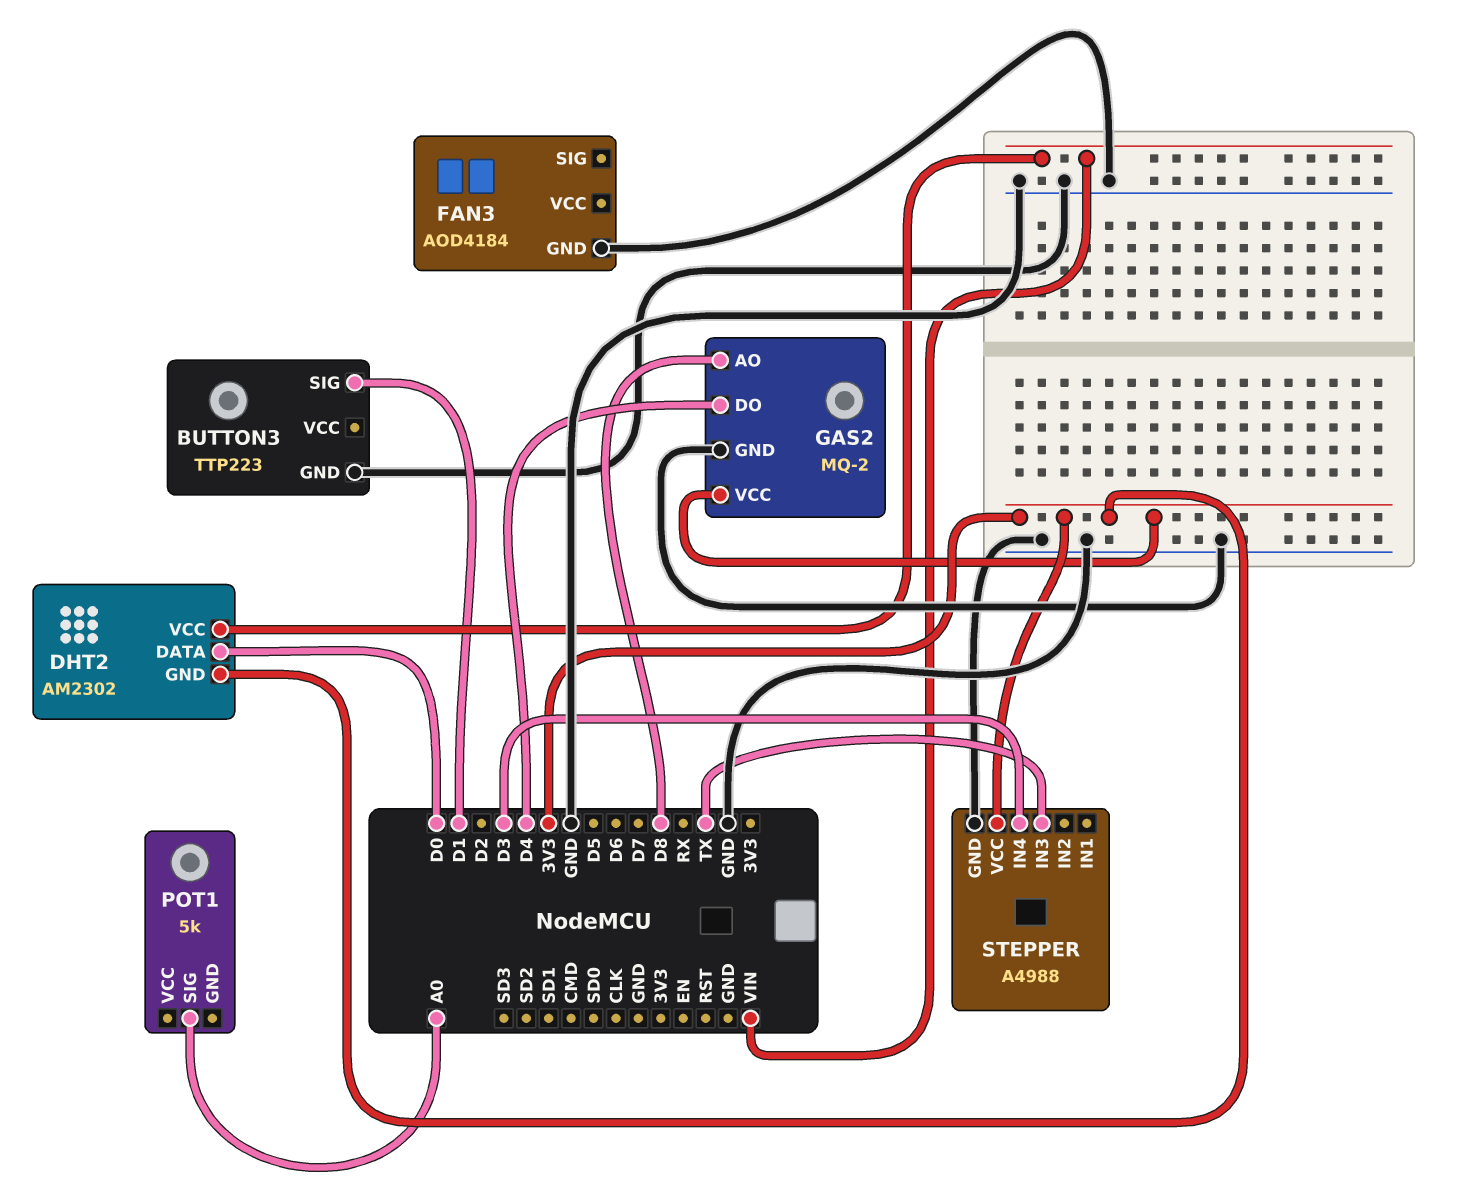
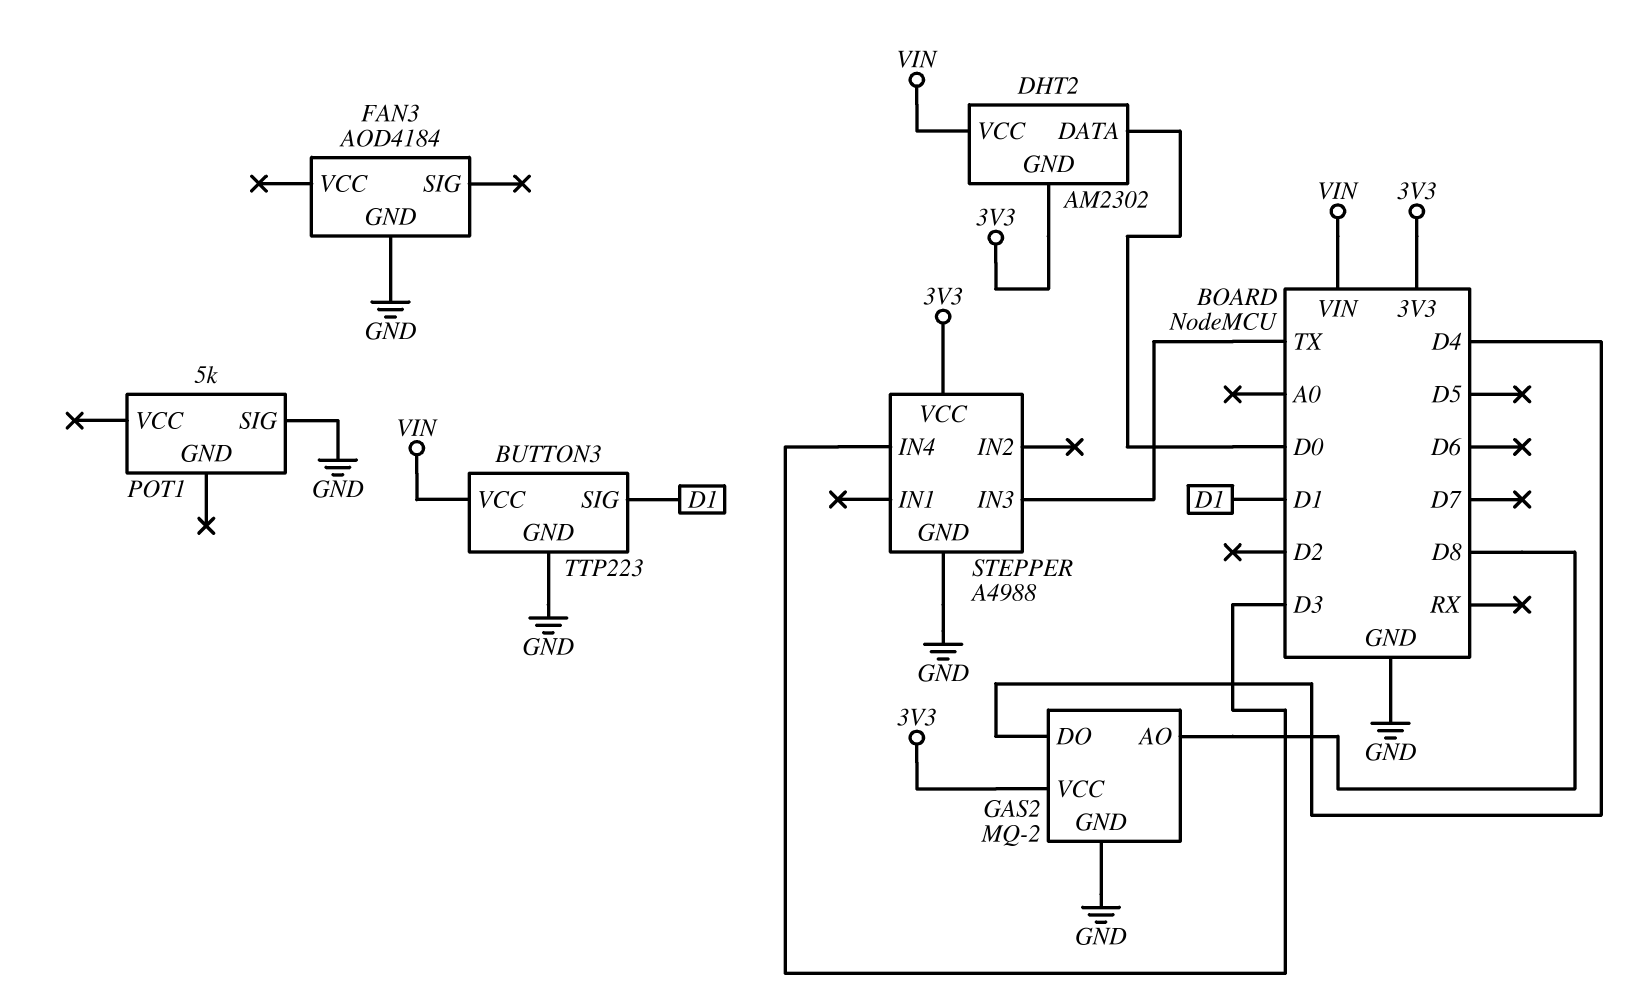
BUTTON3 pin VCC: none -> VIN
POT1 pin SIG: A0 -> GND

